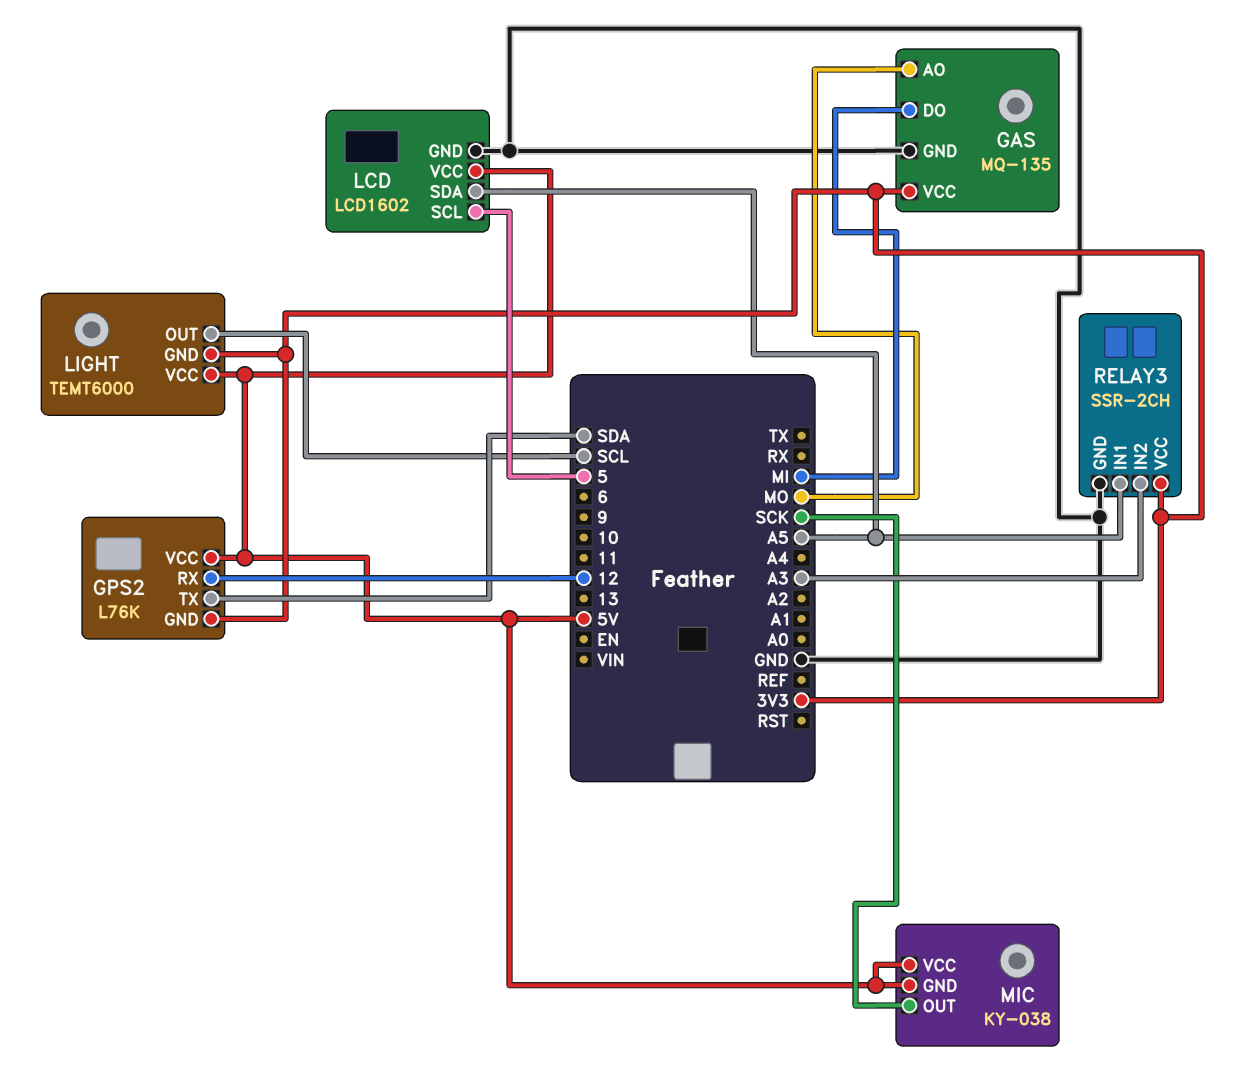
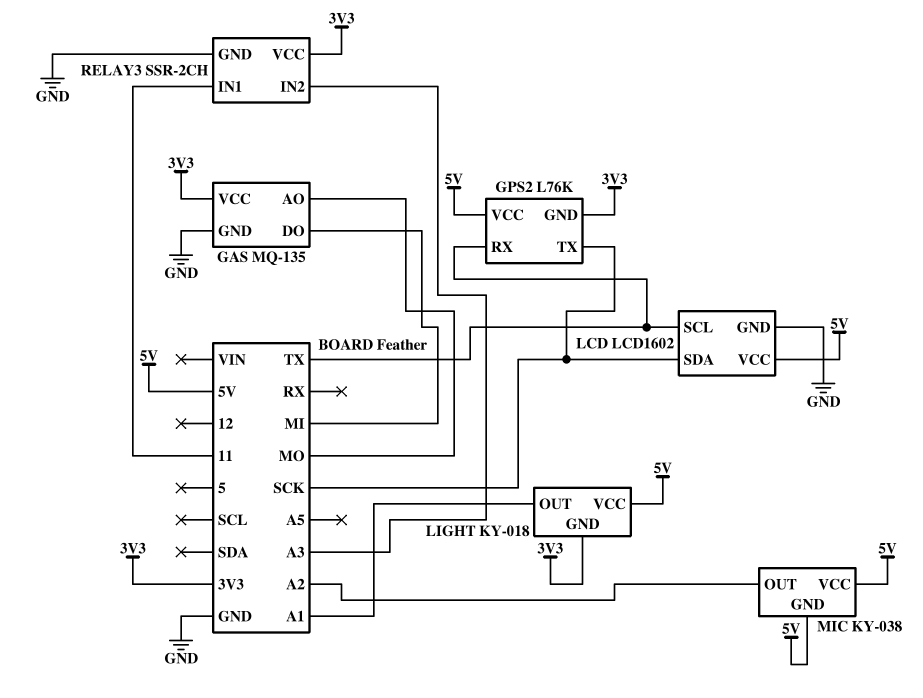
GPS2 pin RX: 12 -> TX
GPS2 pin TX: SDA -> SCK
LCD pin SCL: 5 -> TX
LCD pin SDA: A5 -> SCK
LIGHT: TEMT6000 -> KY-018
LIGHT pin OUT: SCL -> A1
MIC pin OUT: SCK -> A2
RELAY3 pin IN1: A5 -> 11

